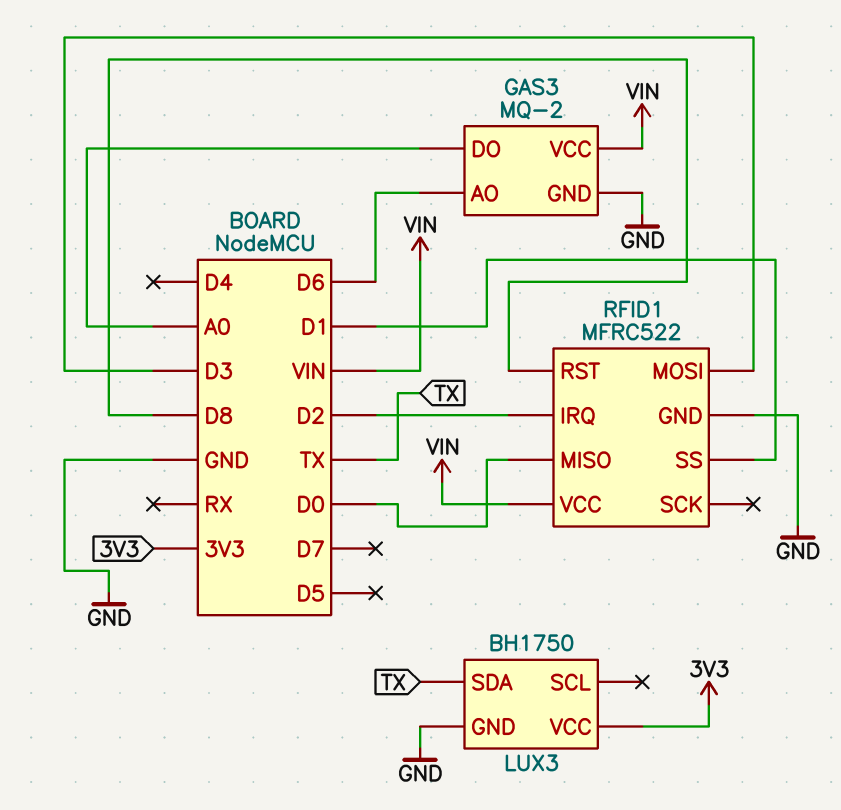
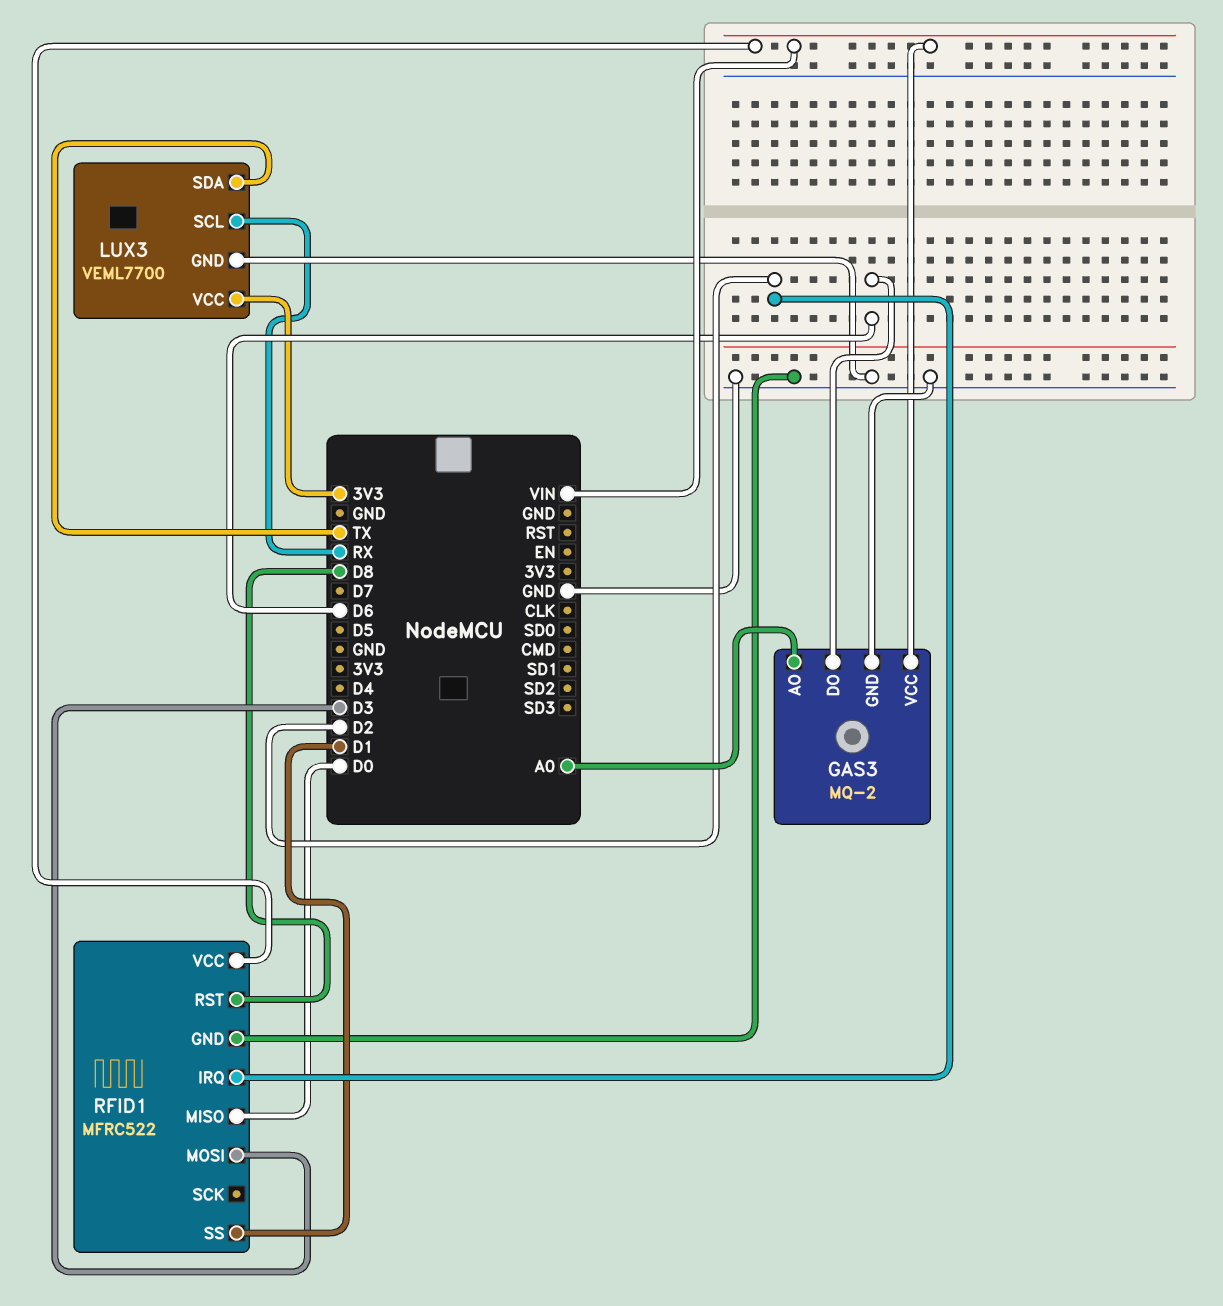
GAS3 pin AO: D6 -> A0
GAS3 pin DO: A0 -> D6
LUX3: BH1750 -> VEML7700
LUX3 pin SCL: none -> RX

